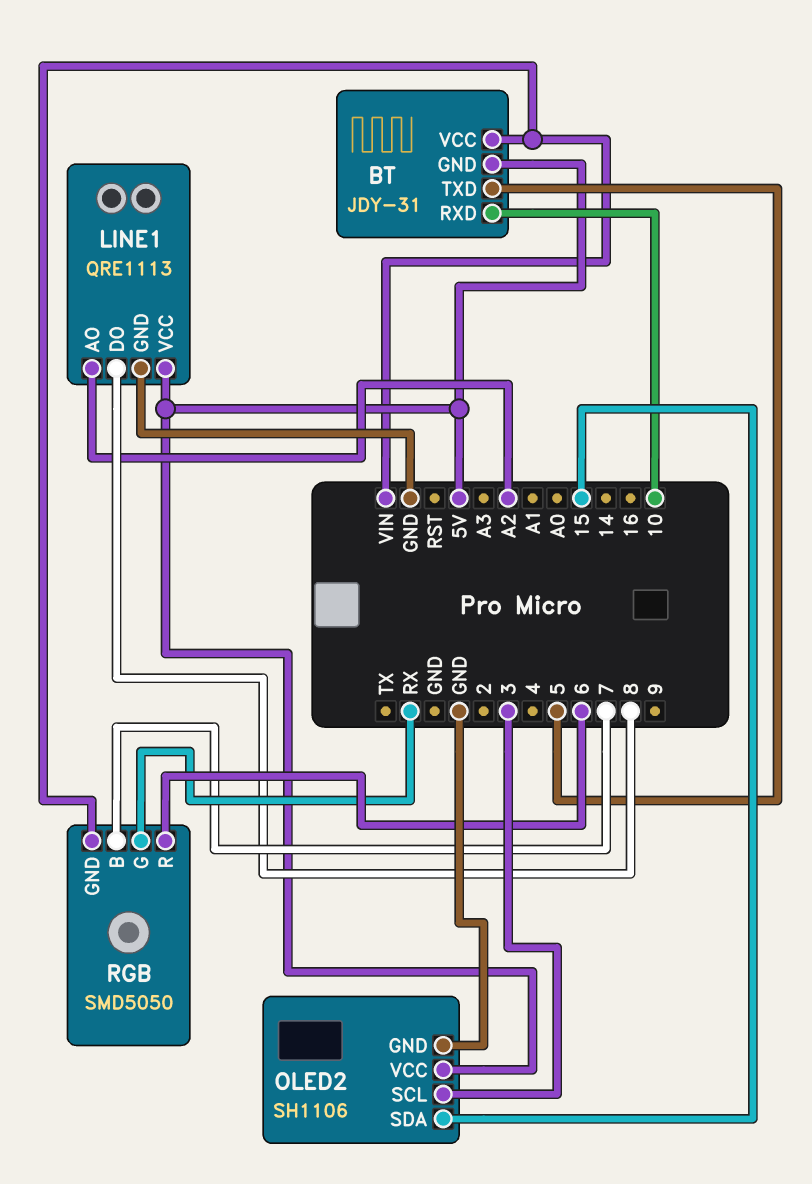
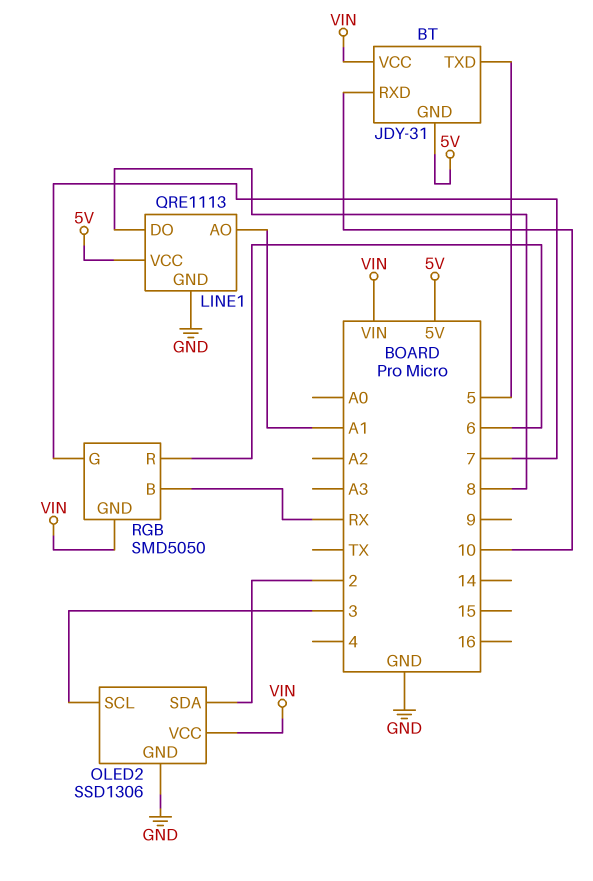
LINE1 pin AO: A2 -> A1
OLED2: SH1106 -> SSD1306
OLED2 pin SDA: 15 -> 2
OLED2 pin VCC: 5V -> VIN
RGB pin B: 7 -> RX
RGB pin G: RX -> 7

